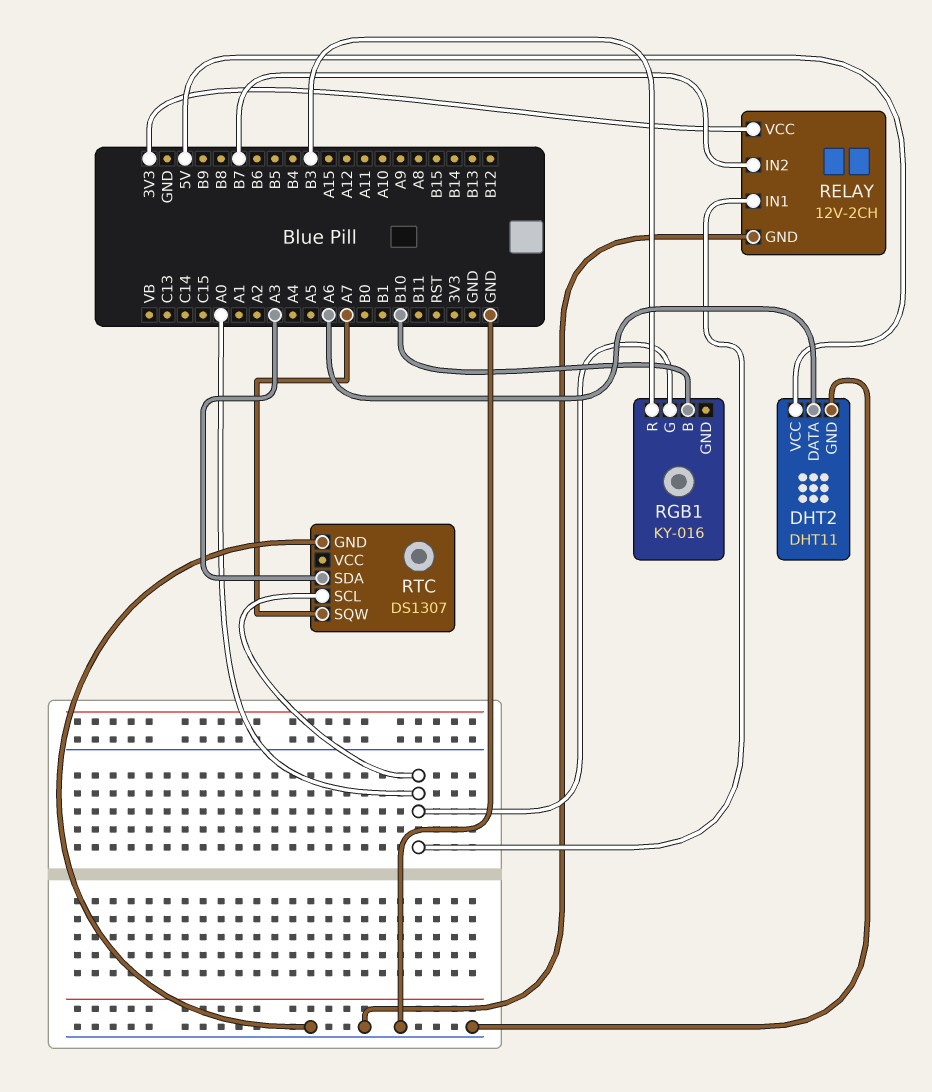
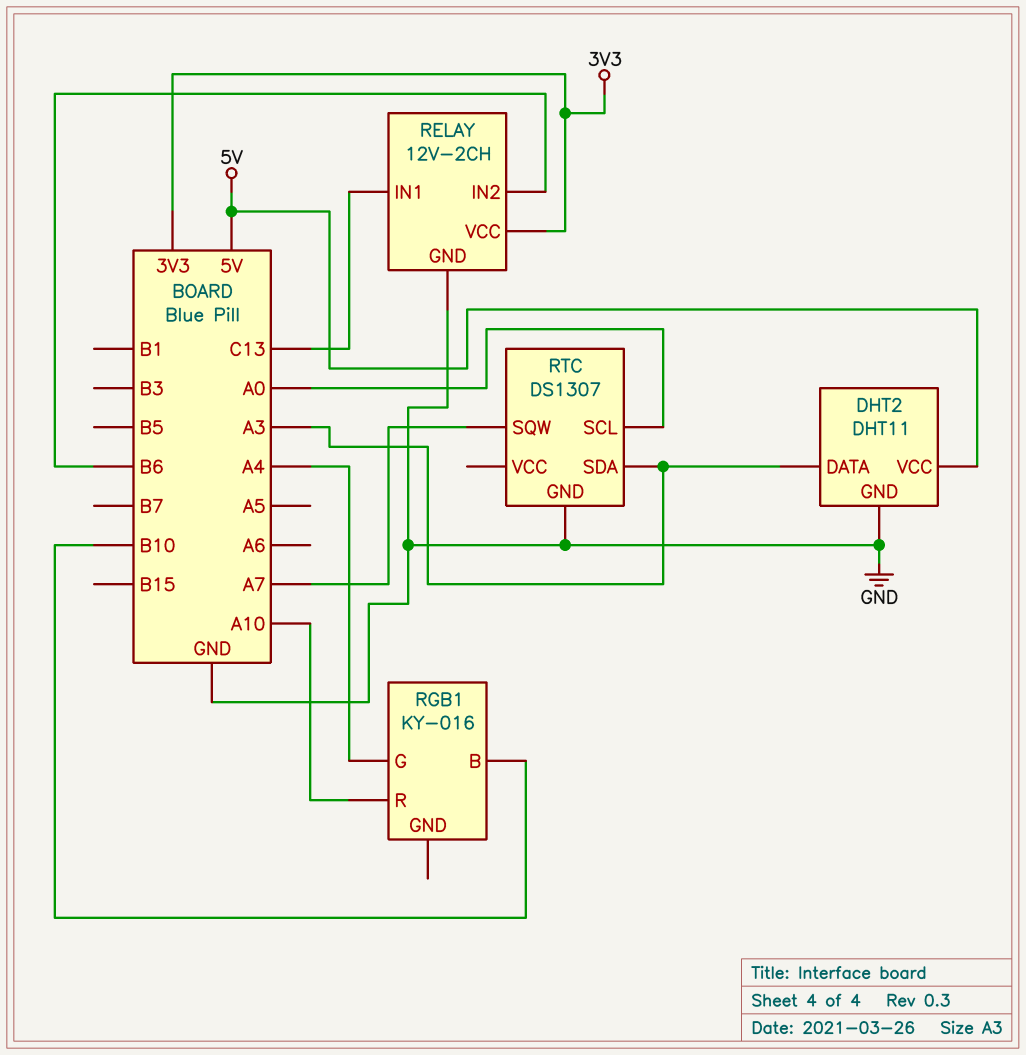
DHT2 pin DATA: A6 -> A3
RELAY pin IN1: A0 -> C13
RELAY pin IN2: B7 -> B6
RGB1 pin G: A0 -> A4
RGB1 pin R: B3 -> A10

